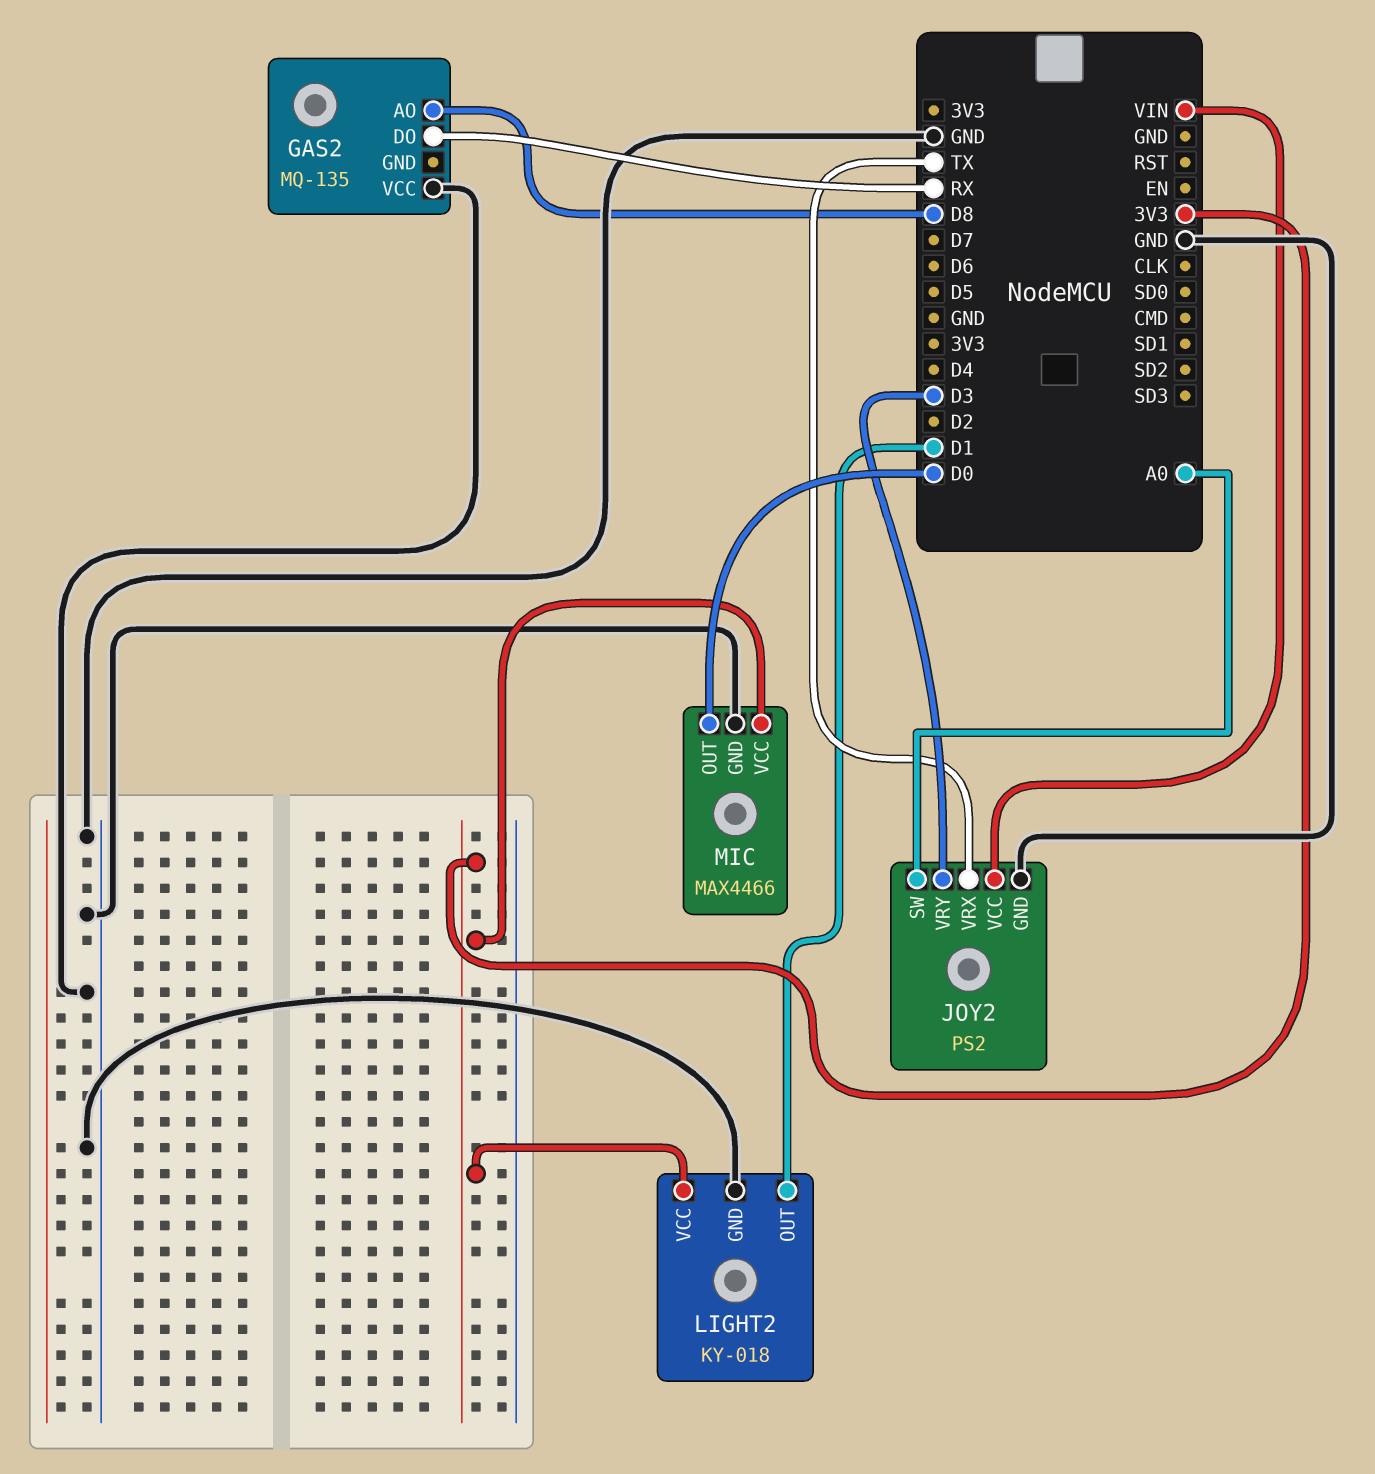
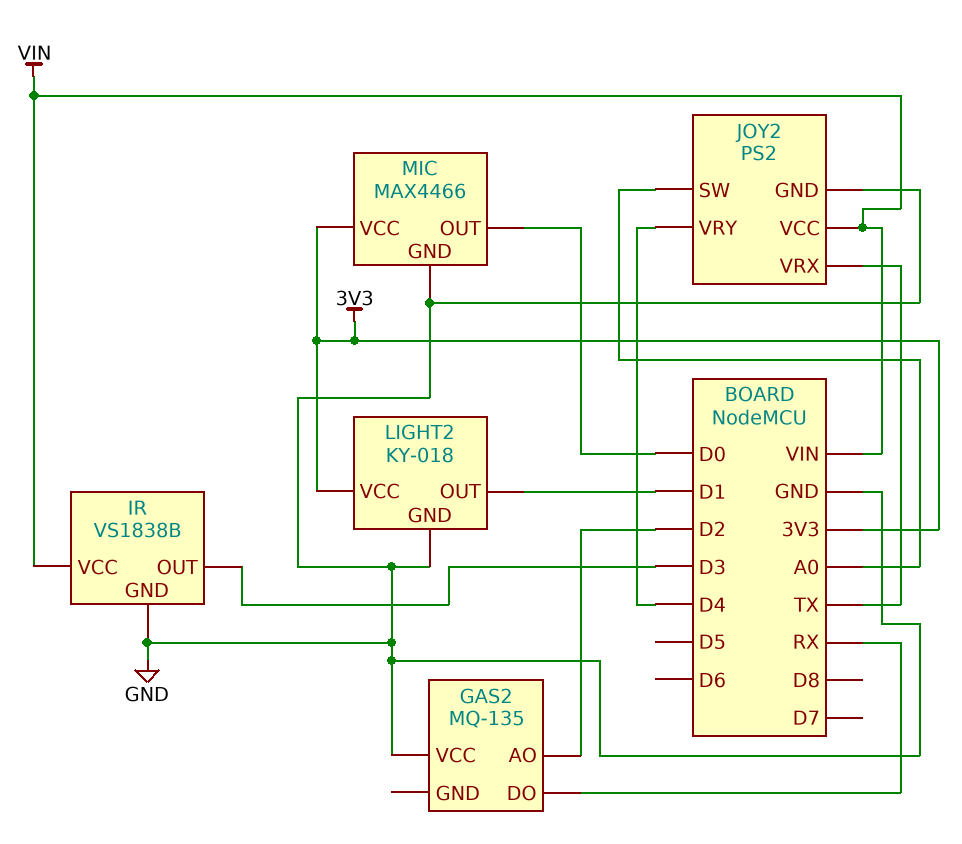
GAS2 pin AO: D8 -> D2
IR: none -> VS1838B
IR pin GND: none -> GND
IR pin OUT: none -> D3
IR pin VCC: none -> VIN
JOY2 pin VRY: D3 -> D4

